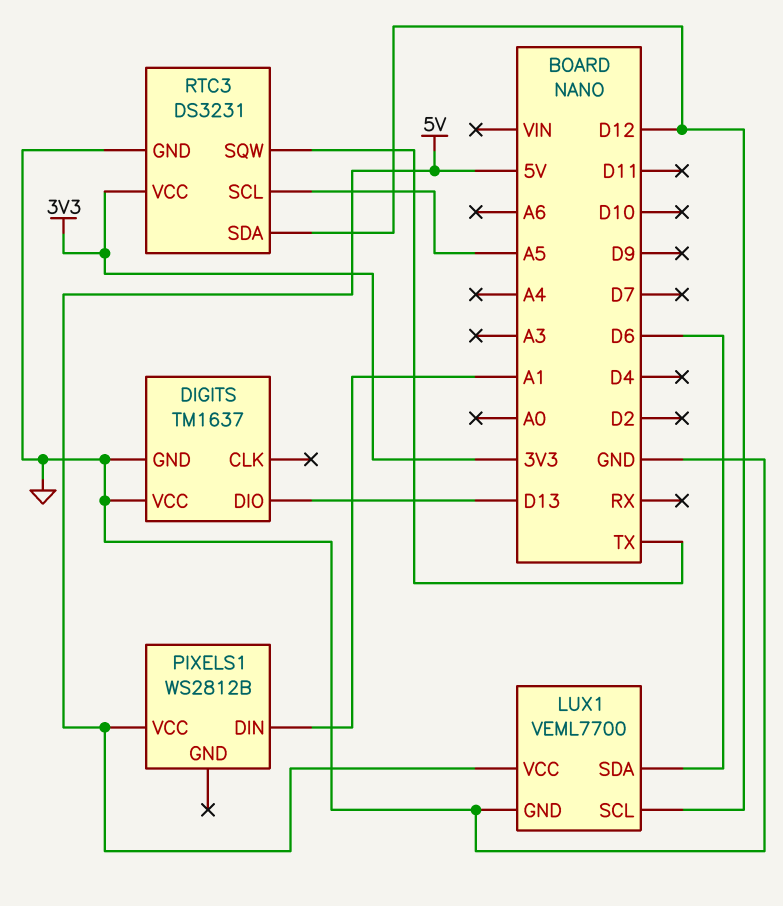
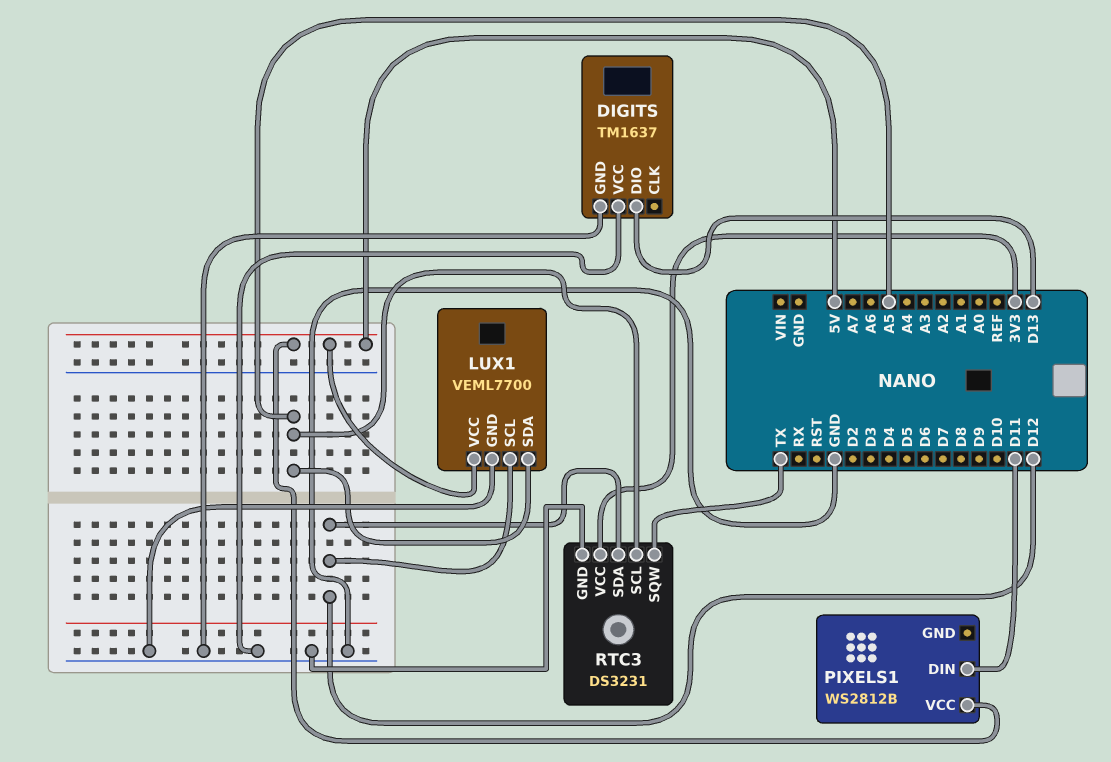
LUX1 pin SDA: D6 -> A5
PIXELS1 pin DIN: A1 -> D11

